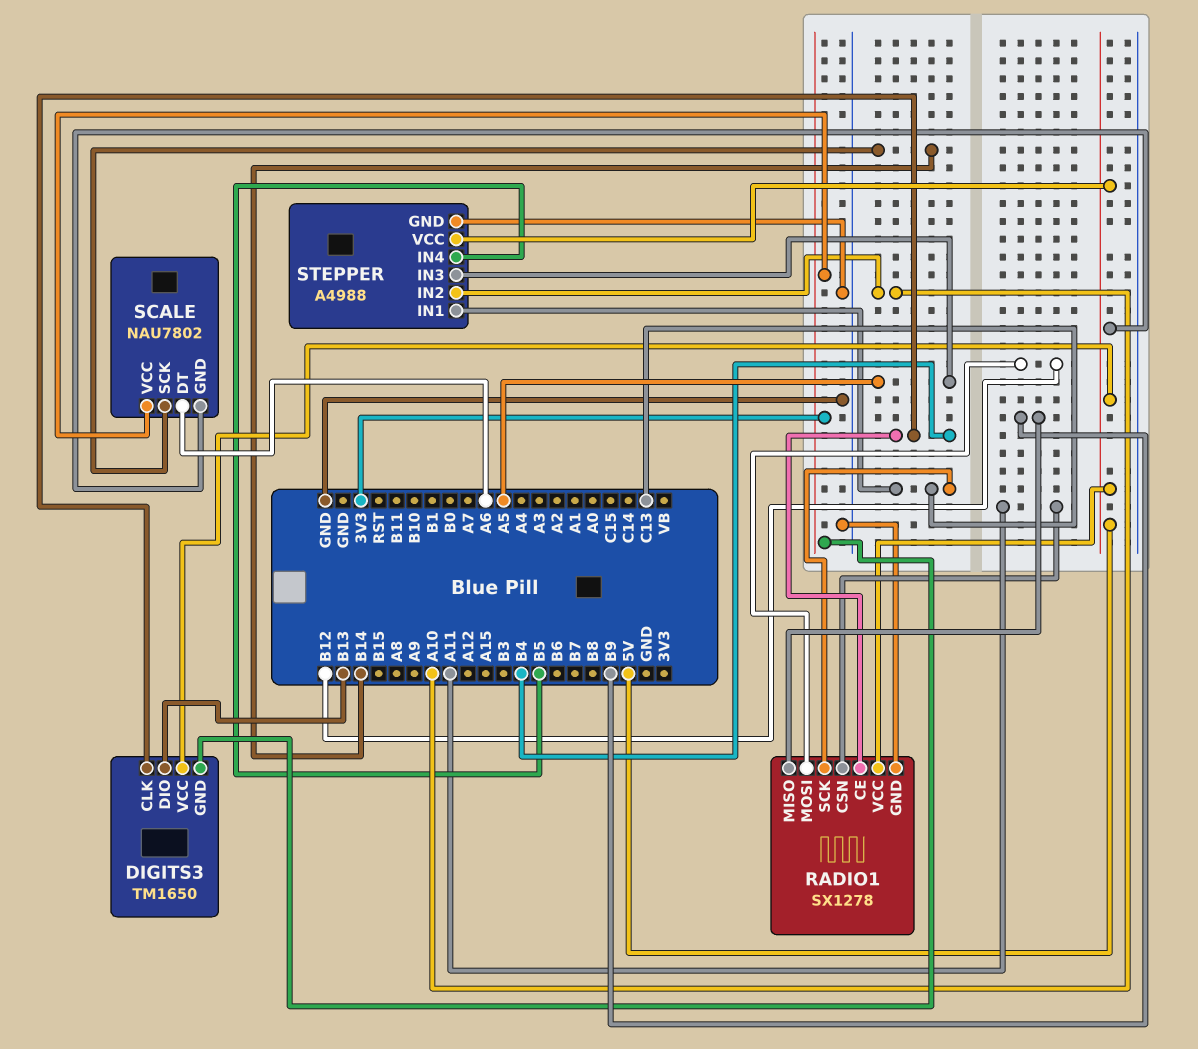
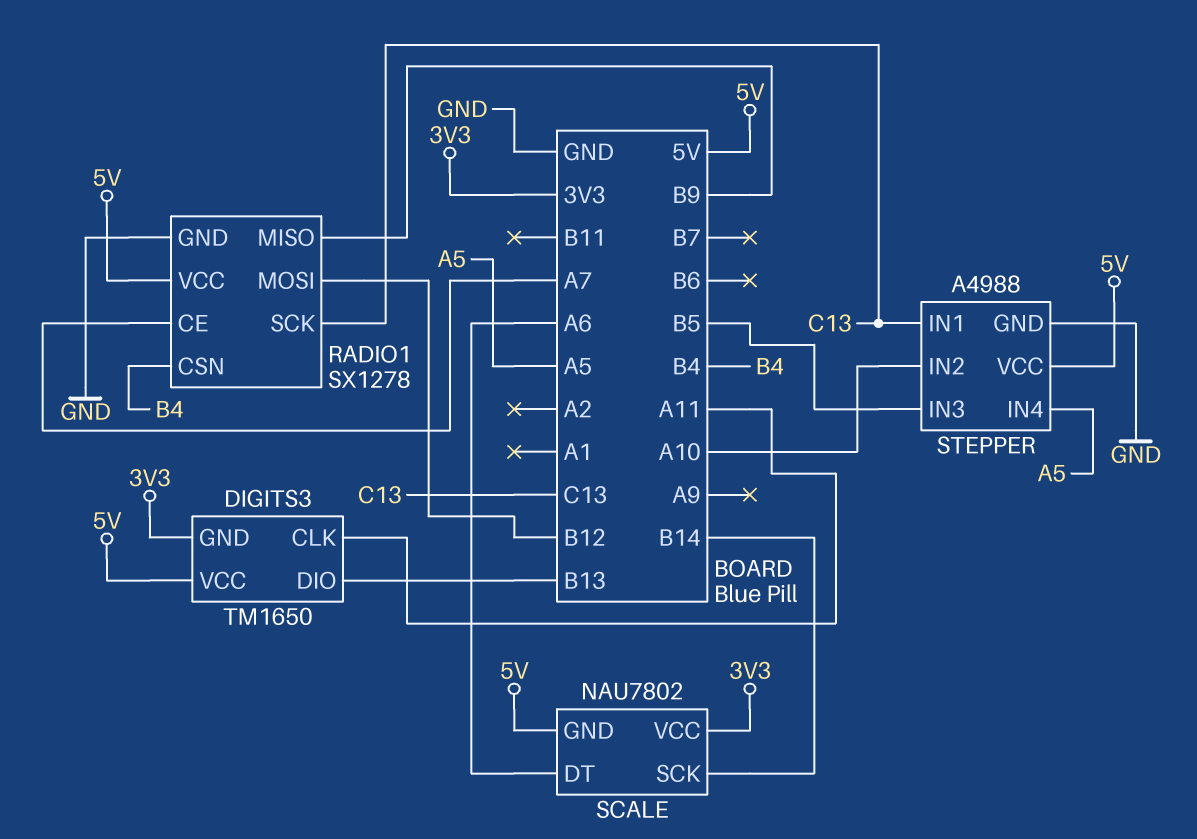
DIGITS3 pin CLK: B4 -> A11
RADIO1 pin CE: B4 -> A7
RADIO1 pin CSN: A11 -> B4
STEPPER pin IN3: A5 -> B5
STEPPER pin IN4: B5 -> A5

